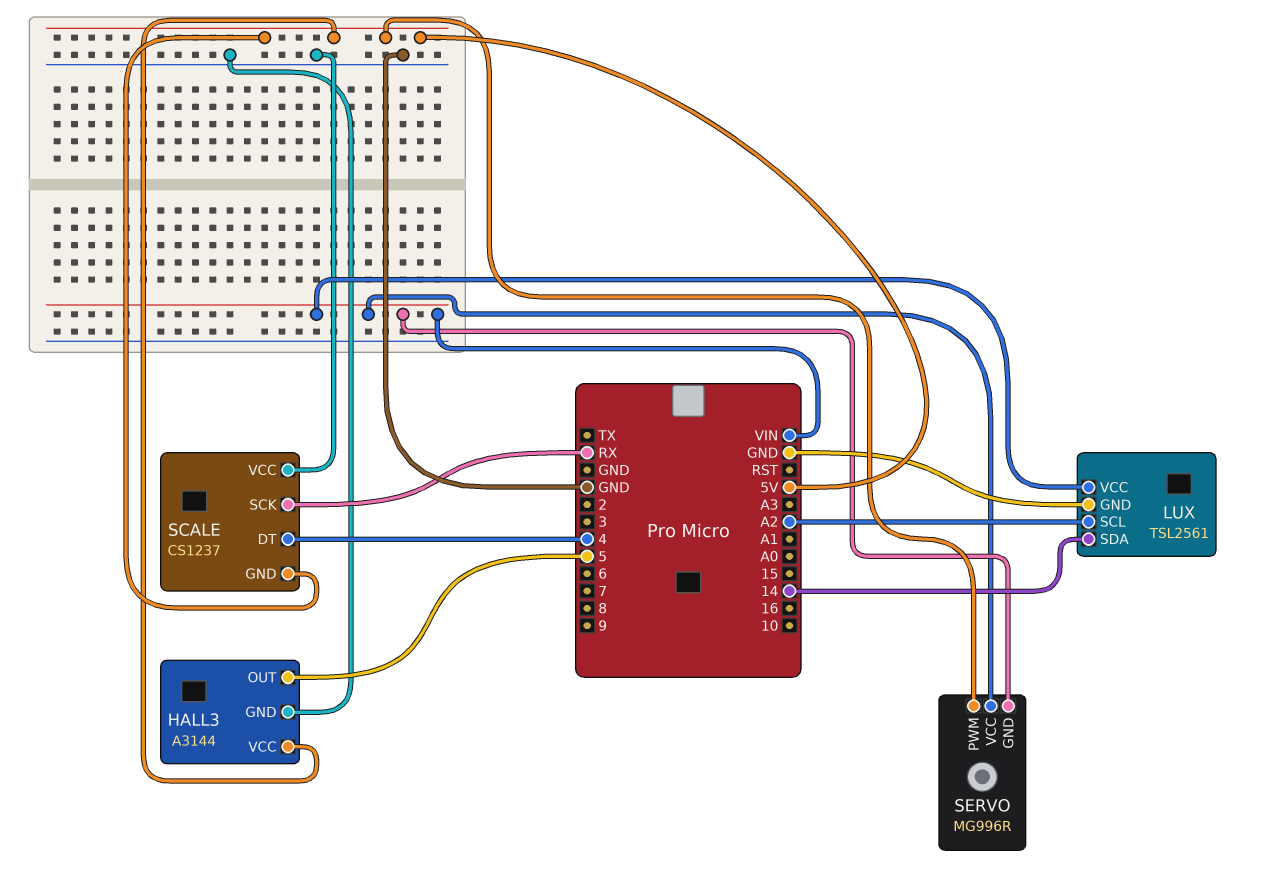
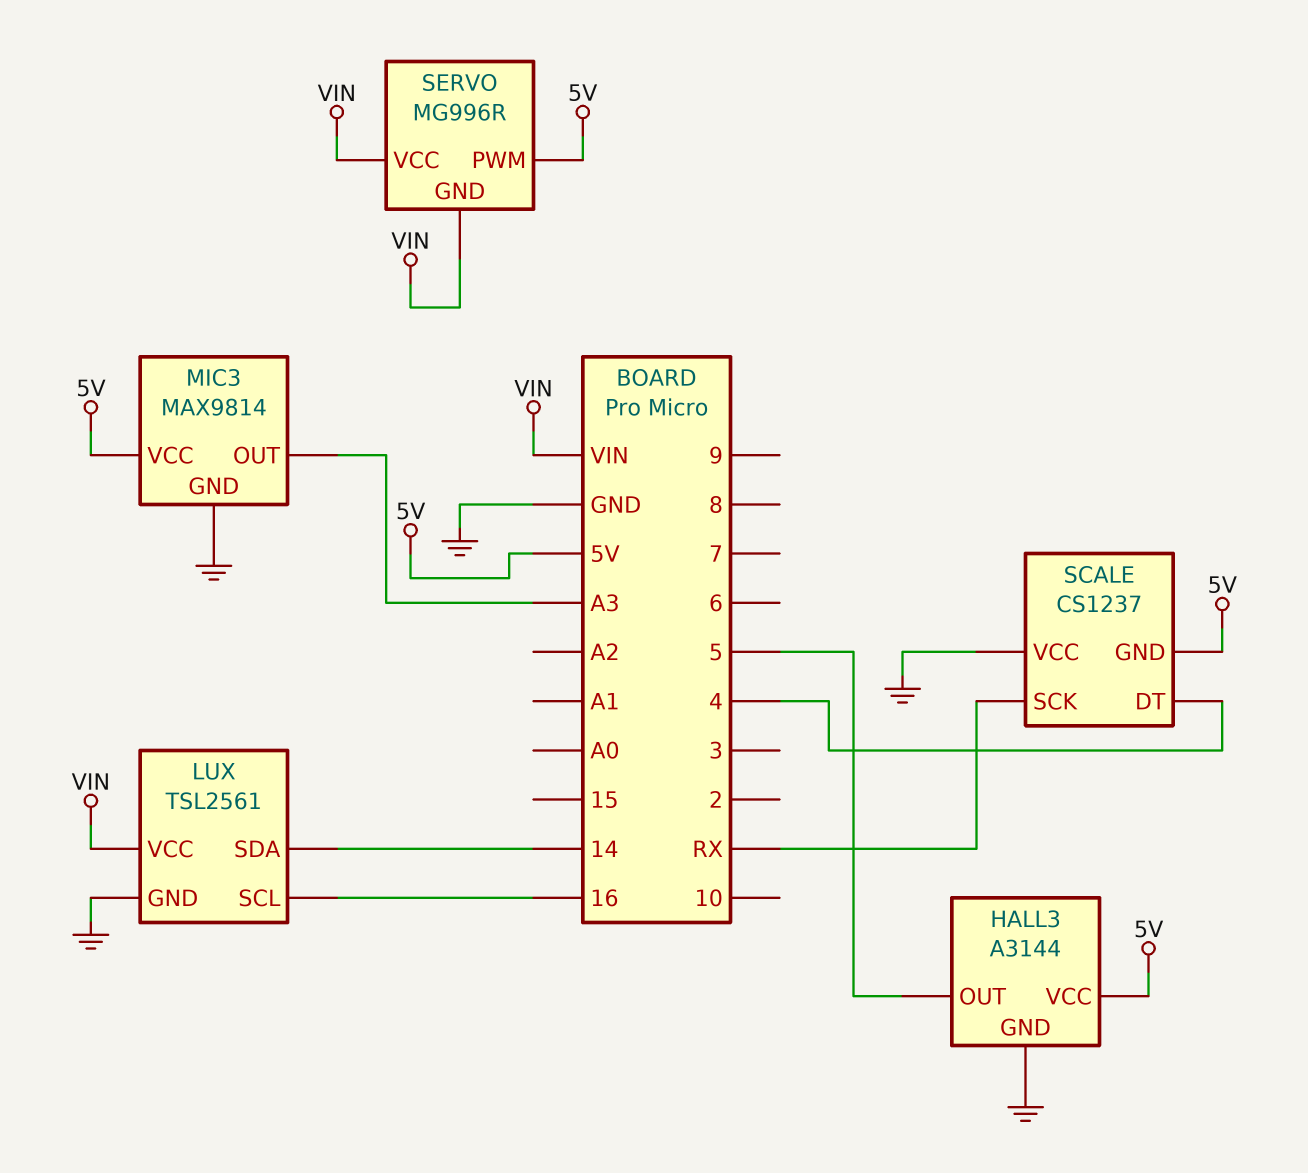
LUX pin SCL: A2 -> 16
MIC3: none -> MAX9814
MIC3 pin GND: none -> GND
MIC3 pin OUT: none -> A3
MIC3 pin VCC: none -> 5V

